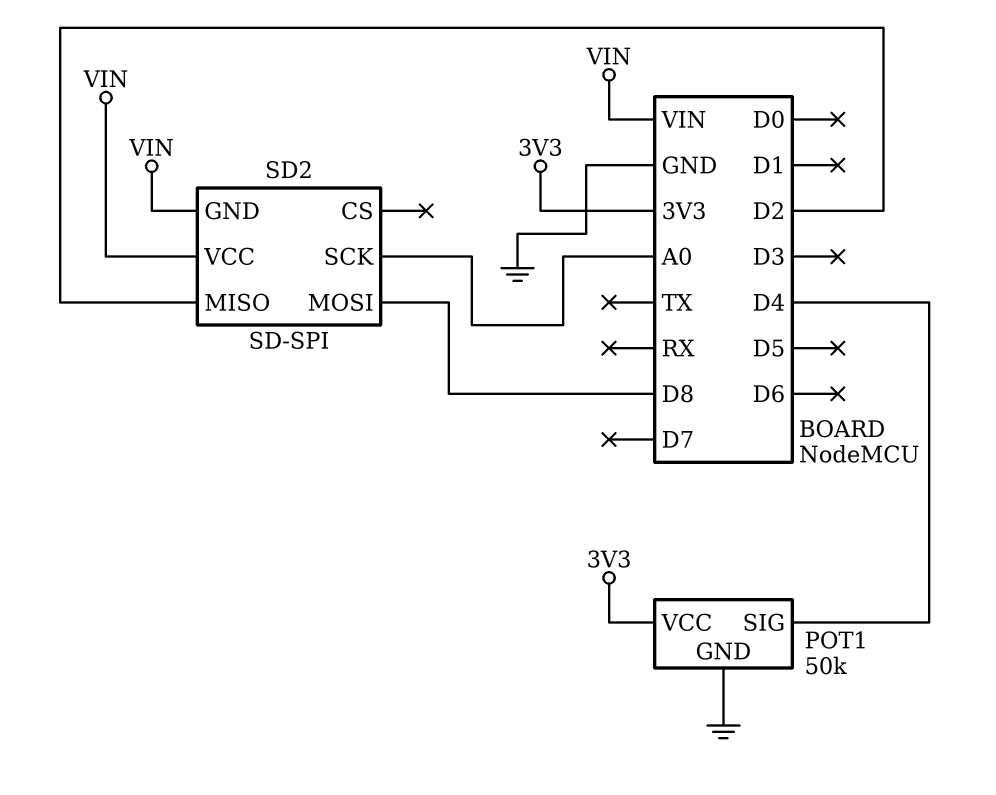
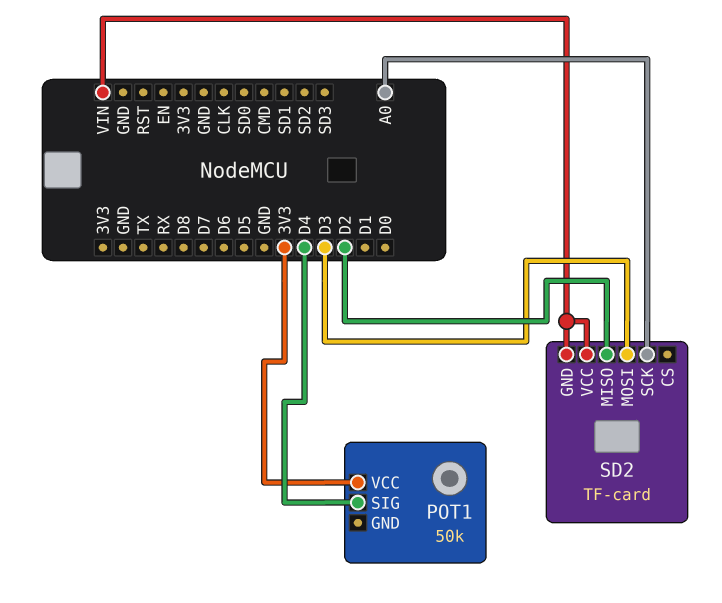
POT1 pin GND: GND -> none
SD2: SD-SPI -> TF-card
SD2 pin MOSI: D8 -> D3

